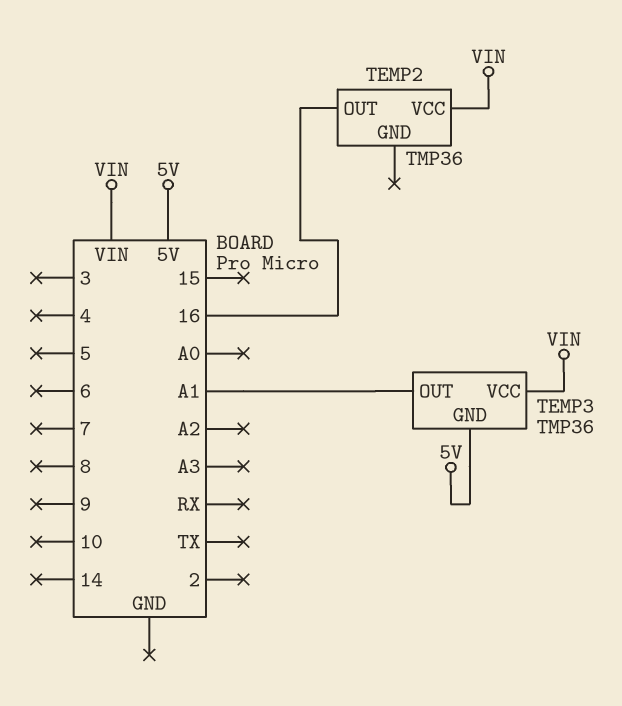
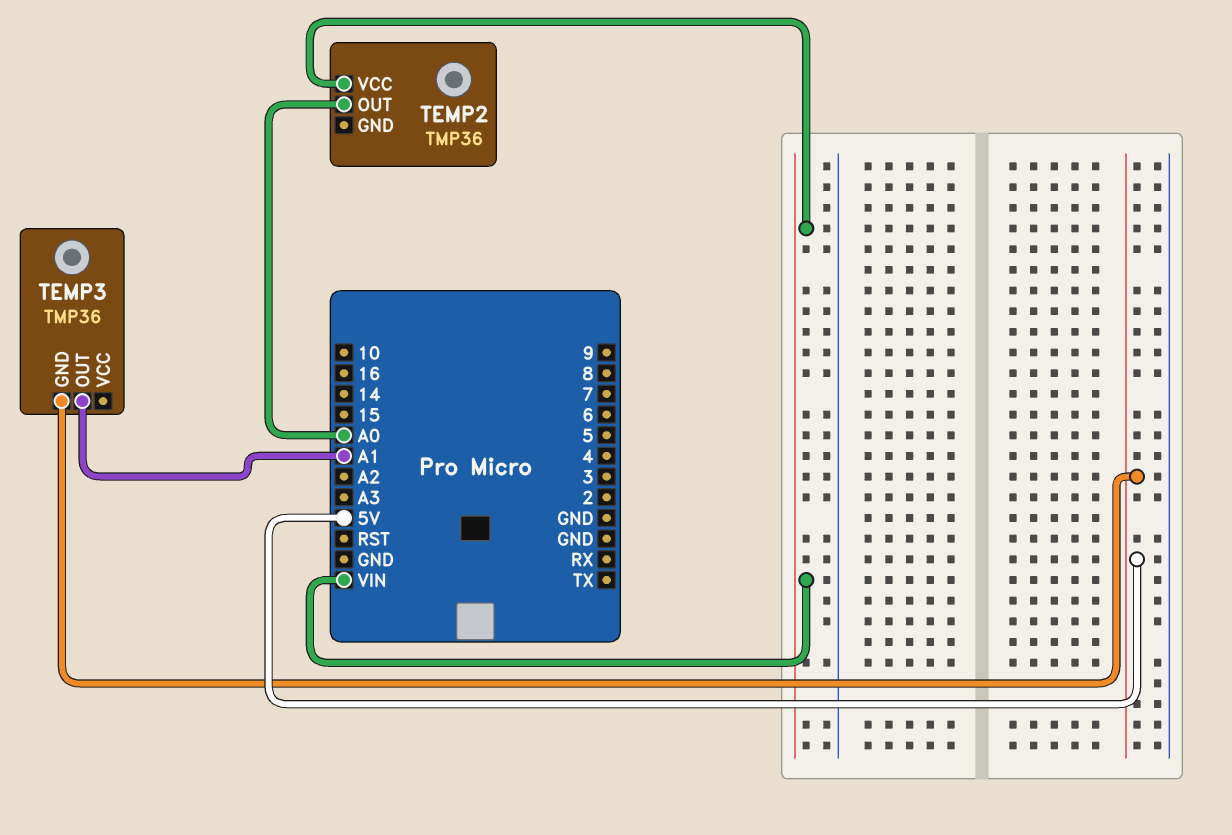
TEMP2 pin OUT: 16 -> A0
TEMP3 pin VCC: VIN -> none

